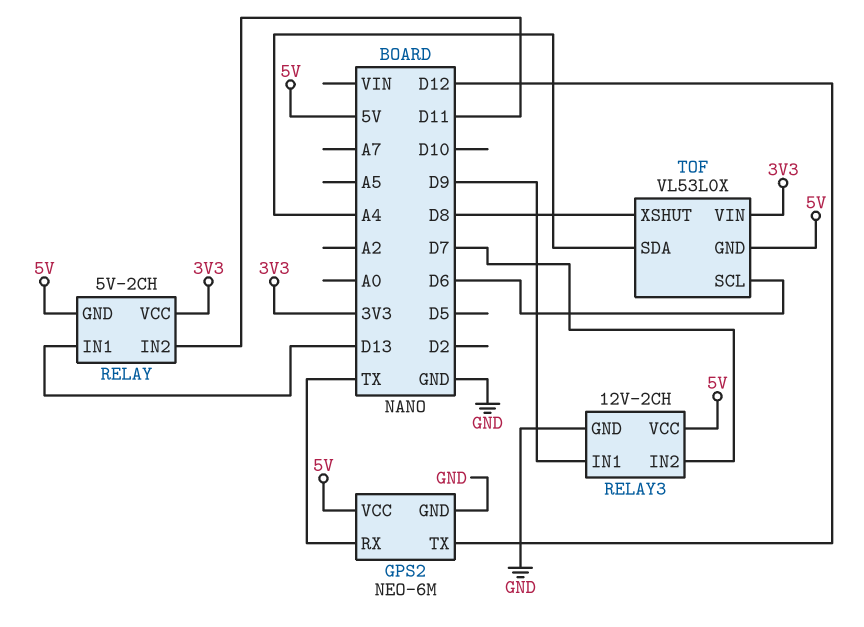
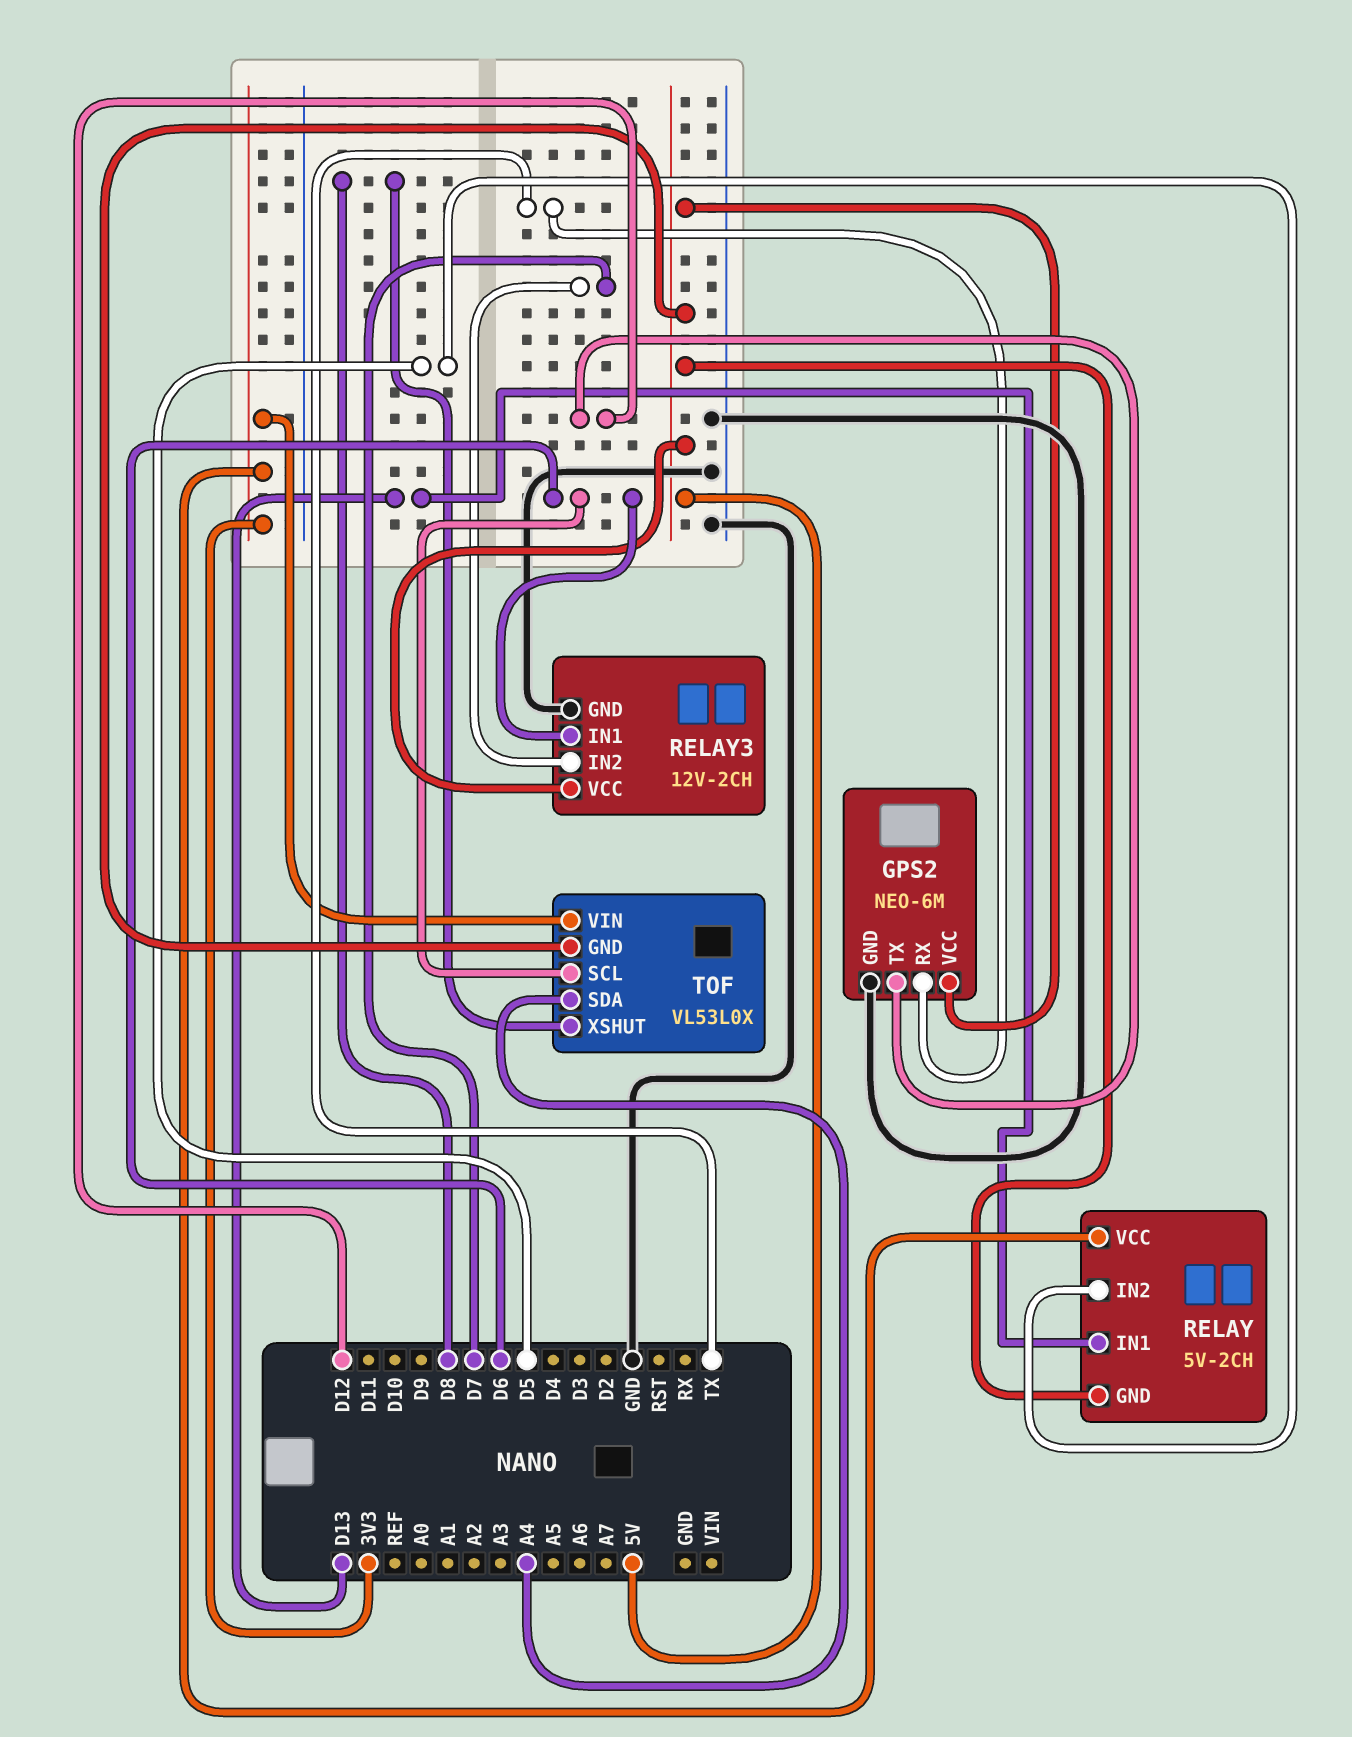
RELAY pin IN2: D11 -> D5
RELAY3 pin IN1: D9 -> D6

